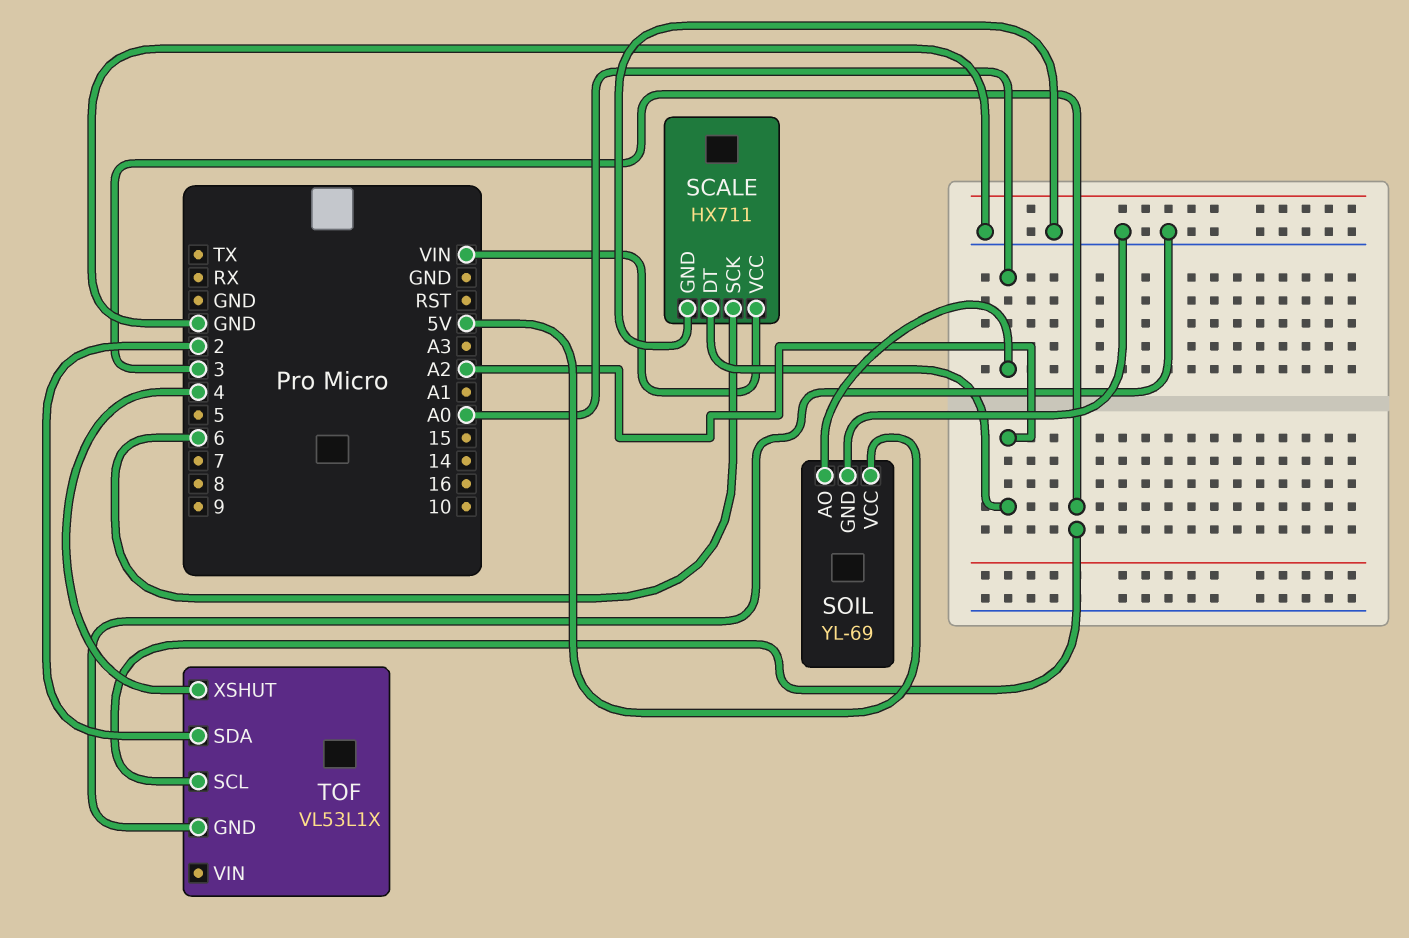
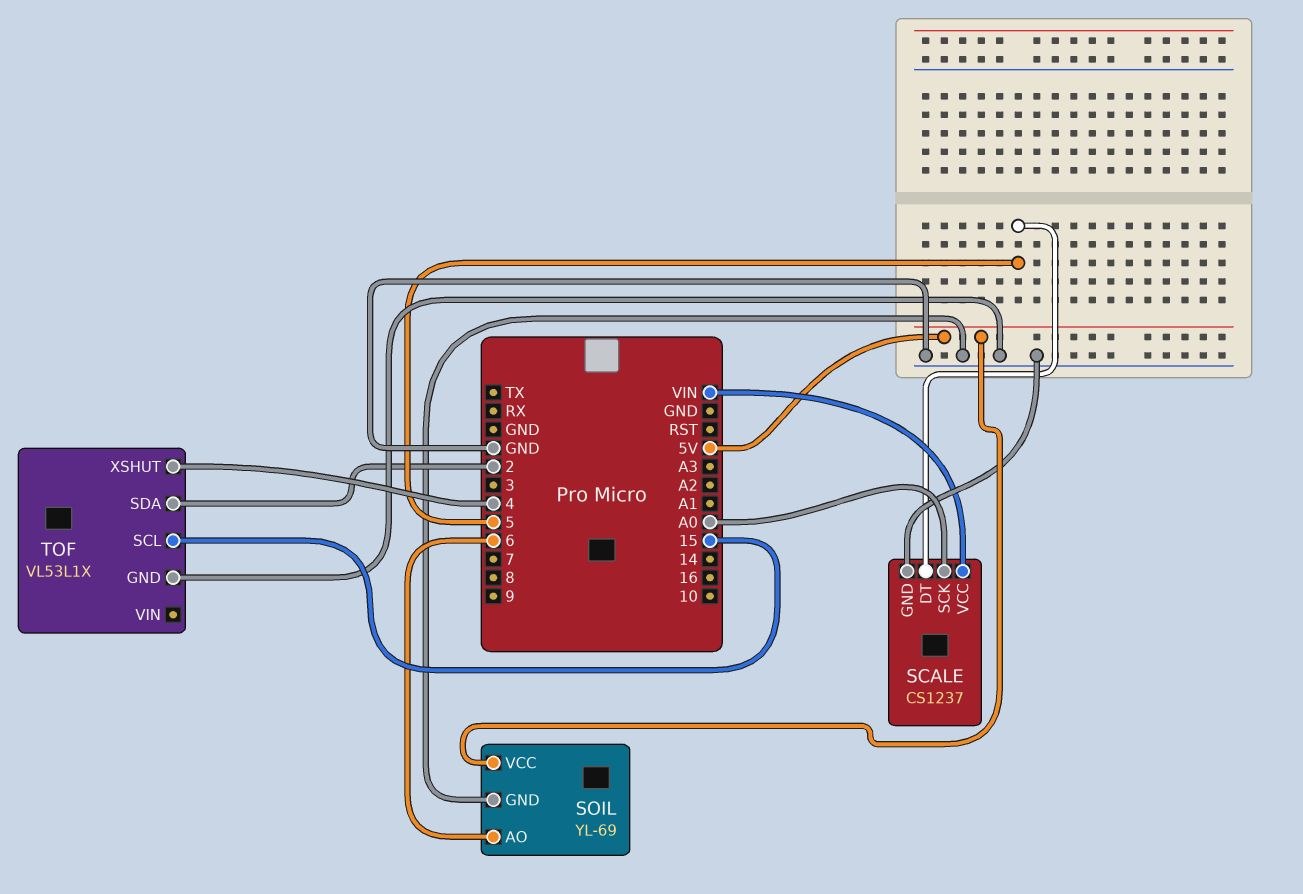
SCALE: HX711 -> CS1237
SCALE pin DT: A2 -> 5
SCALE pin SCK: 6 -> A0
SOIL pin AO: A0 -> 6
TOF pin SCL: 3 -> 15

